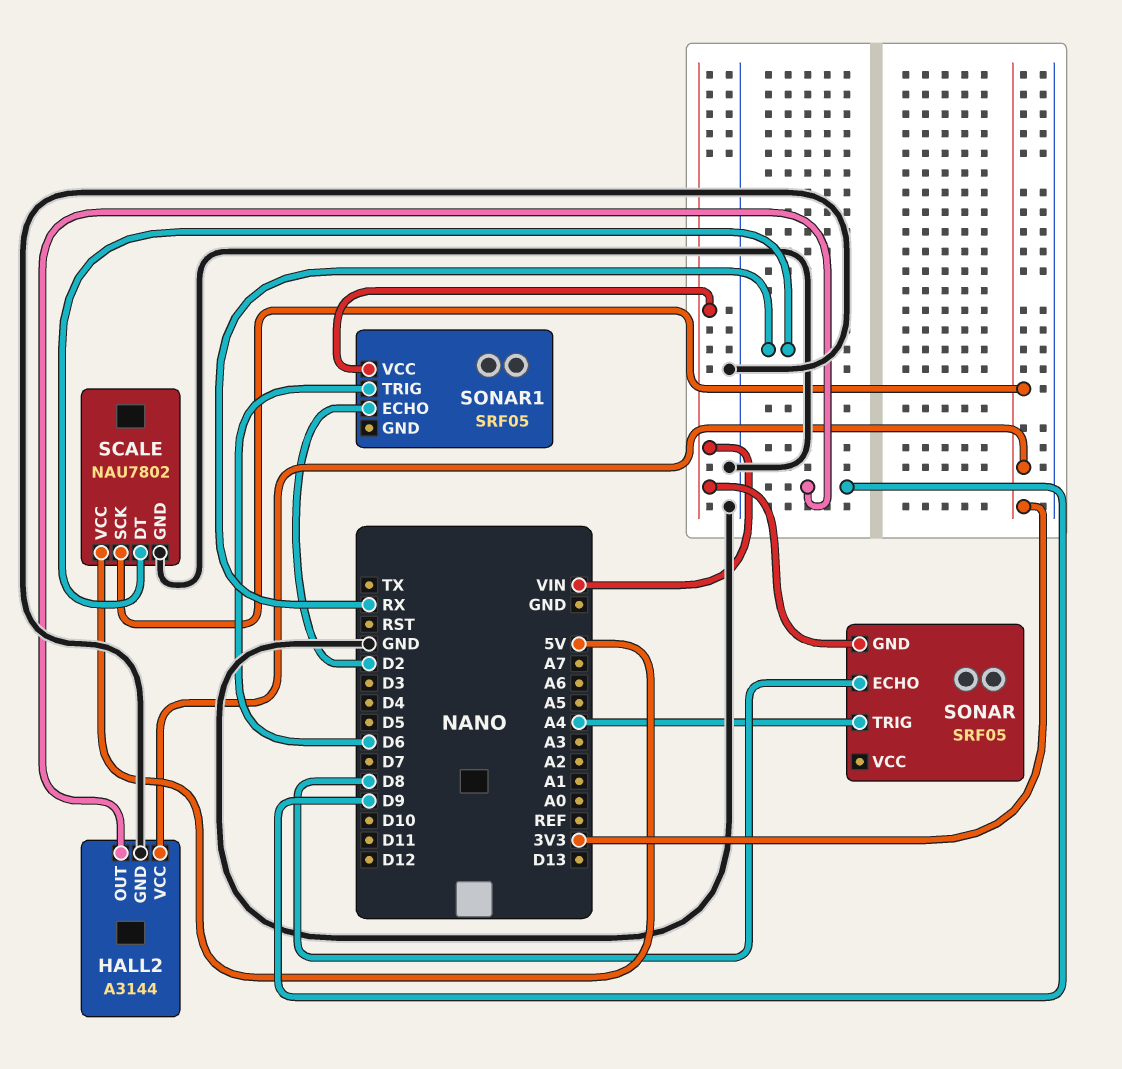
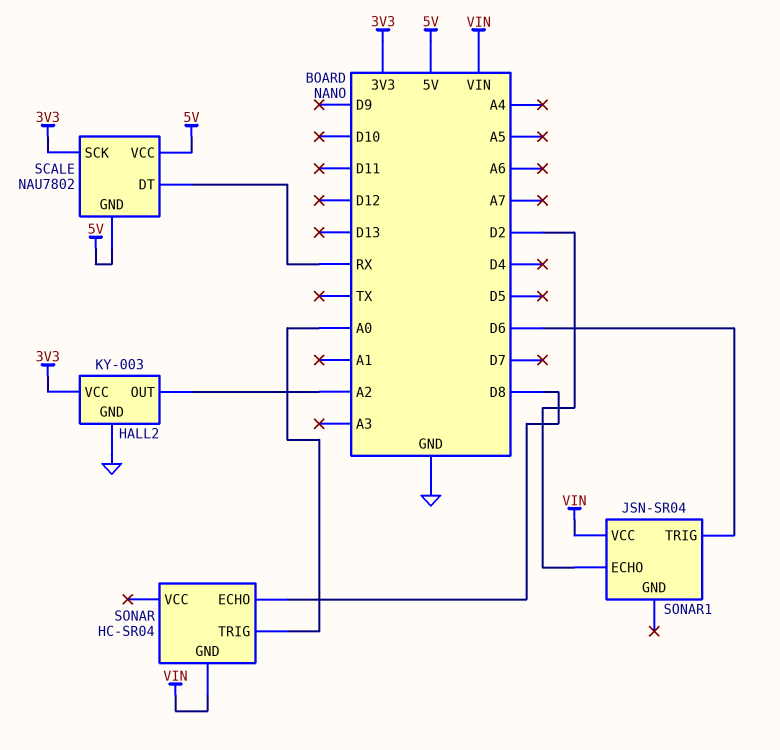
HALL2: A3144 -> KY-003
HALL2 pin OUT: D9 -> A2
SCALE pin GND: GND -> 5V
SONAR: SRF05 -> HC-SR04
SONAR pin TRIG: A4 -> A0
SONAR1: SRF05 -> JSN-SR04

